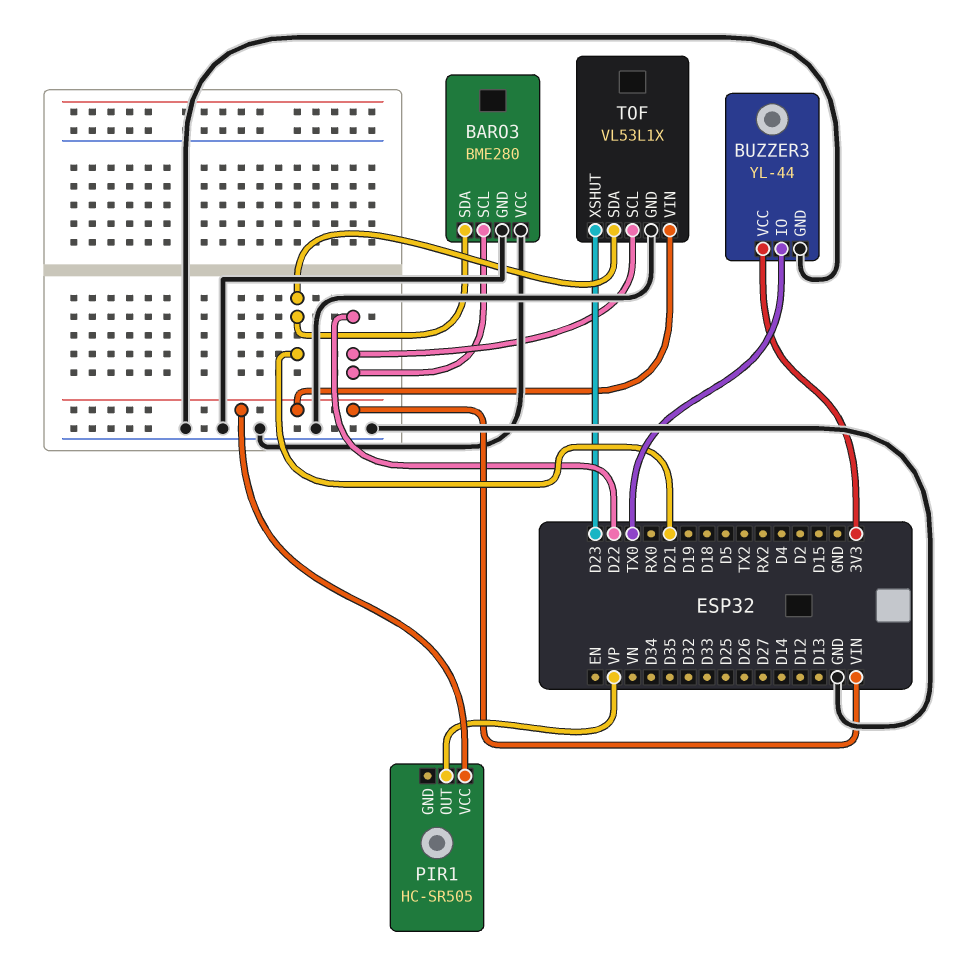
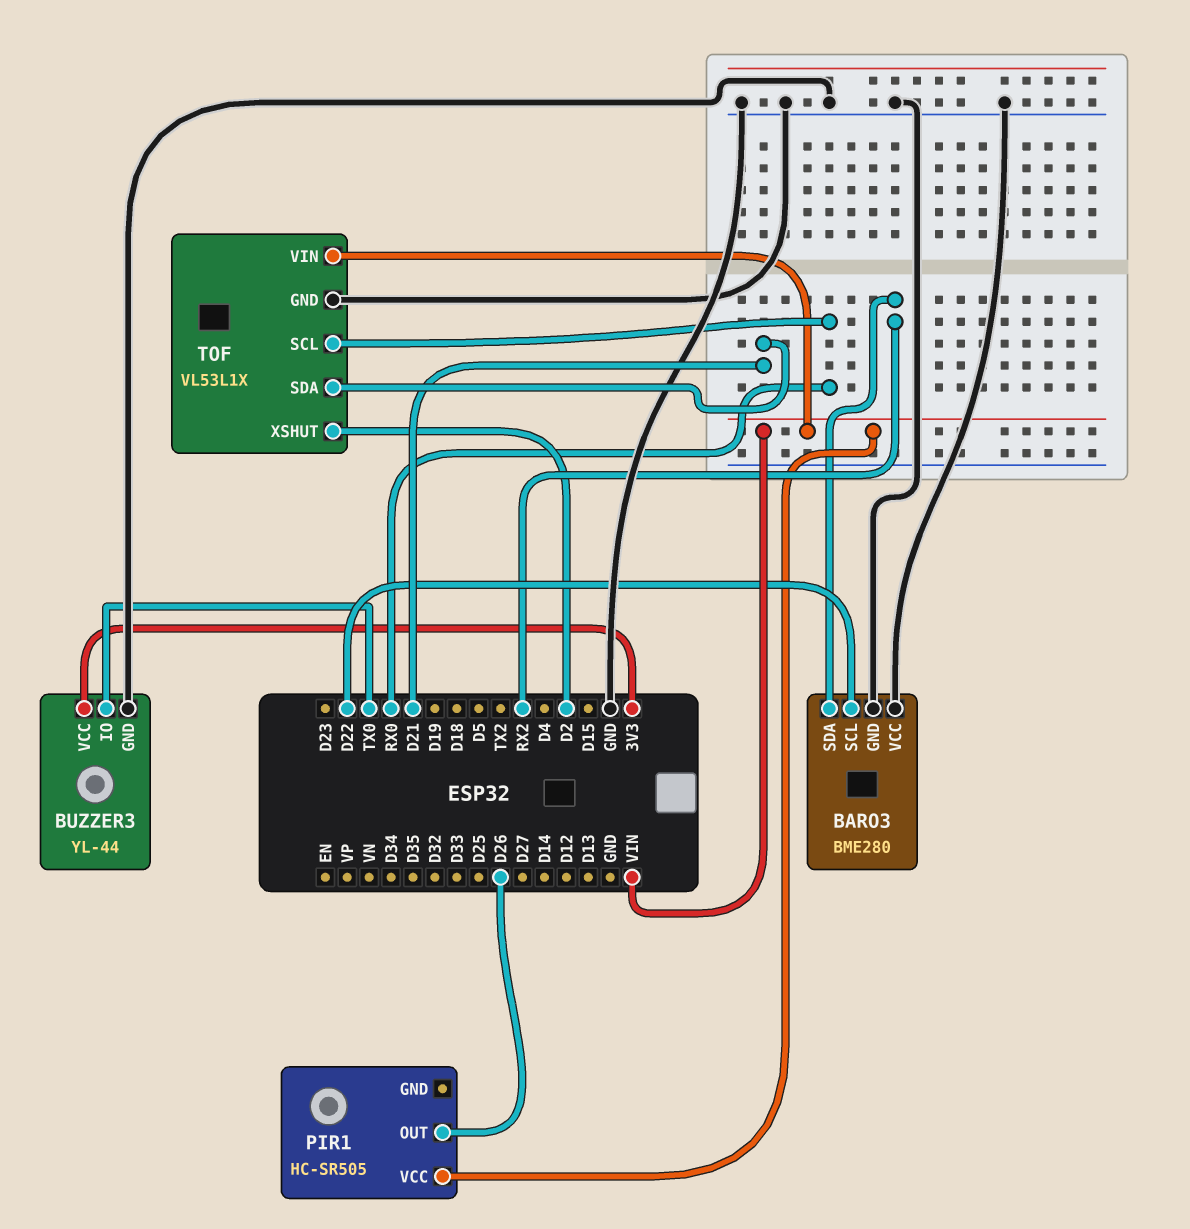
BARO3 pin SDA: D21 -> RX2
PIR1 pin OUT: VP -> D26
TOF pin SCL: D22 -> RX0
TOF pin XSHUT: D23 -> D2

